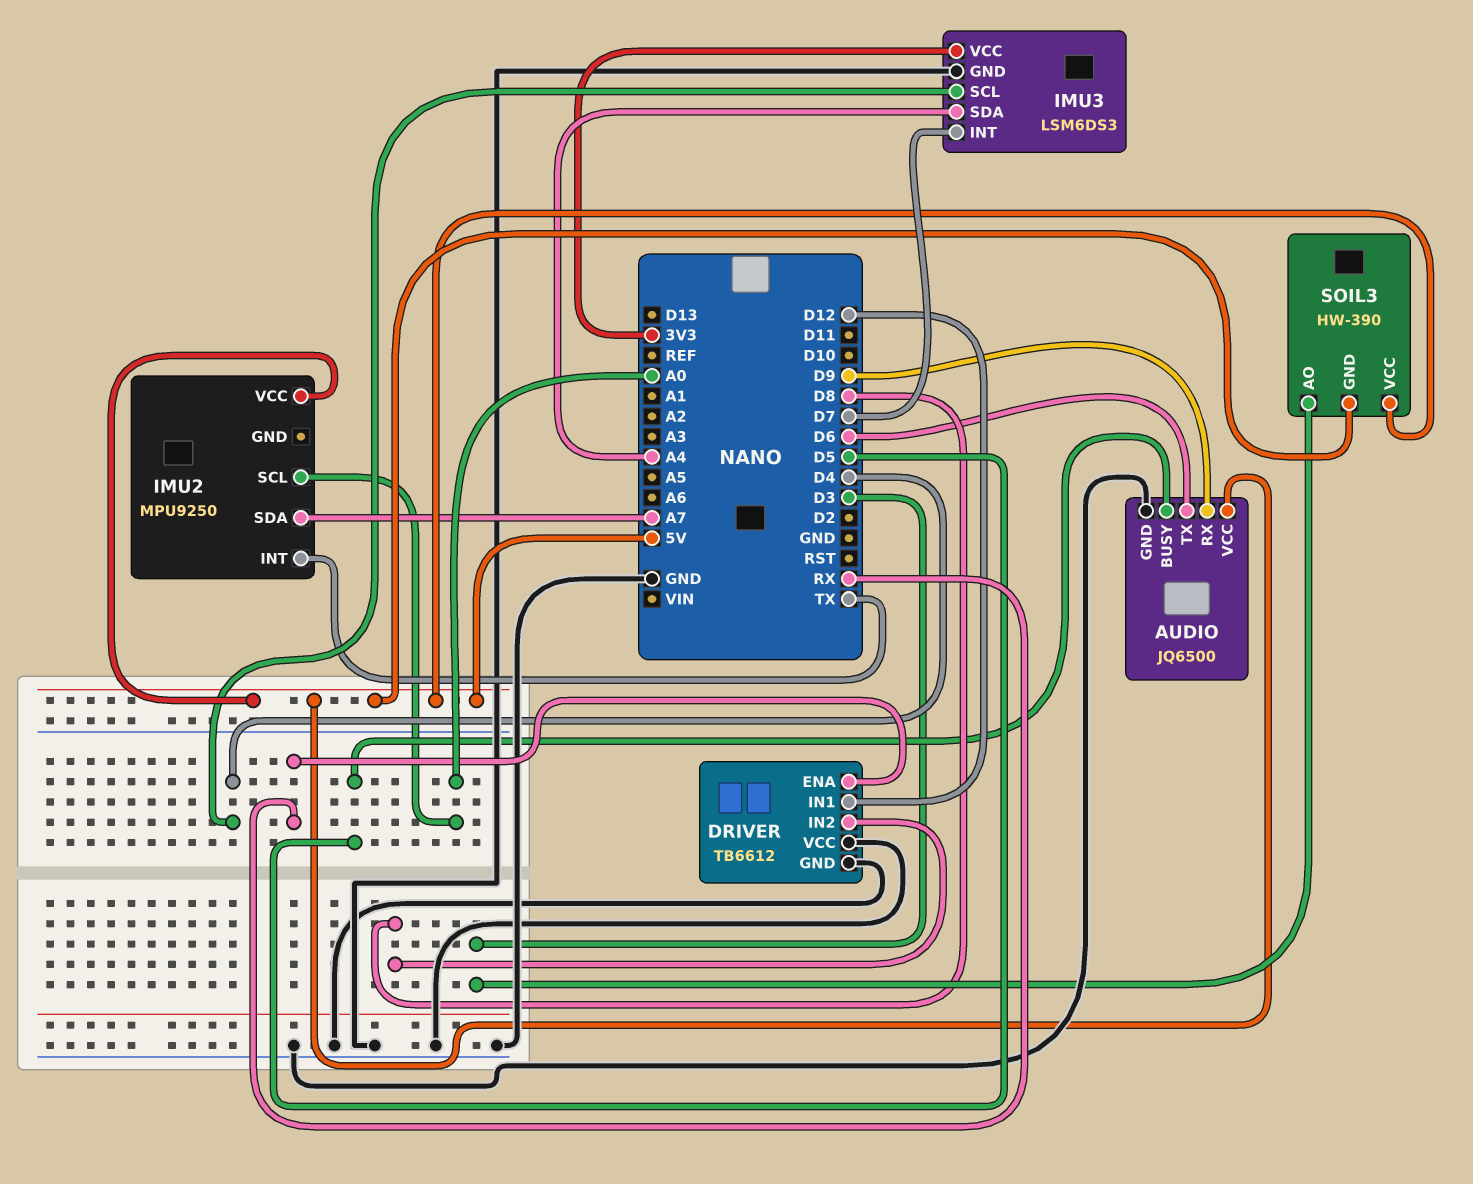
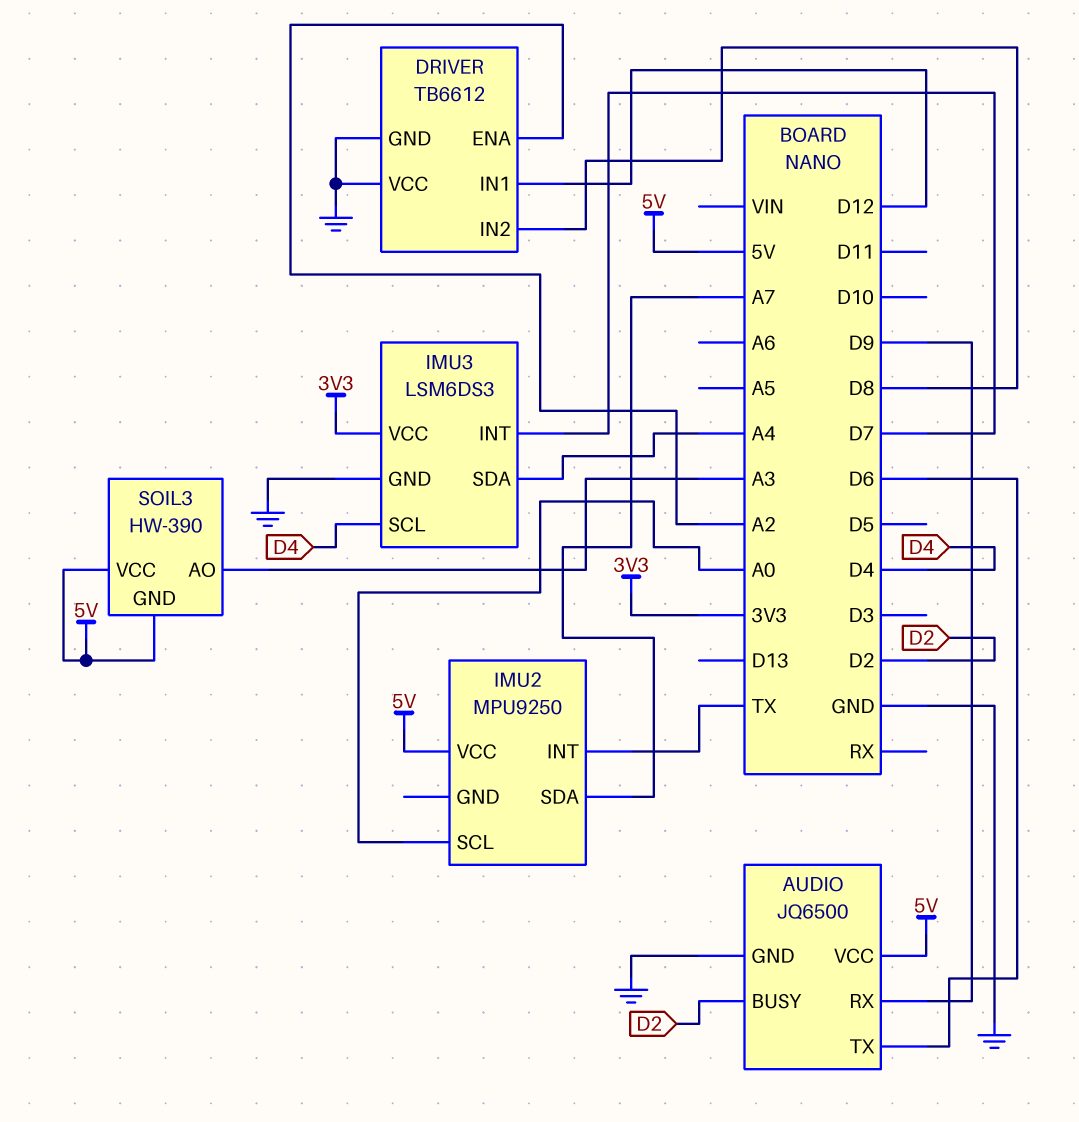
AUDIO pin BUSY: D5 -> D2
DRIVER pin ENA: RX -> A2
SOIL3 pin AO: D3 -> A3

